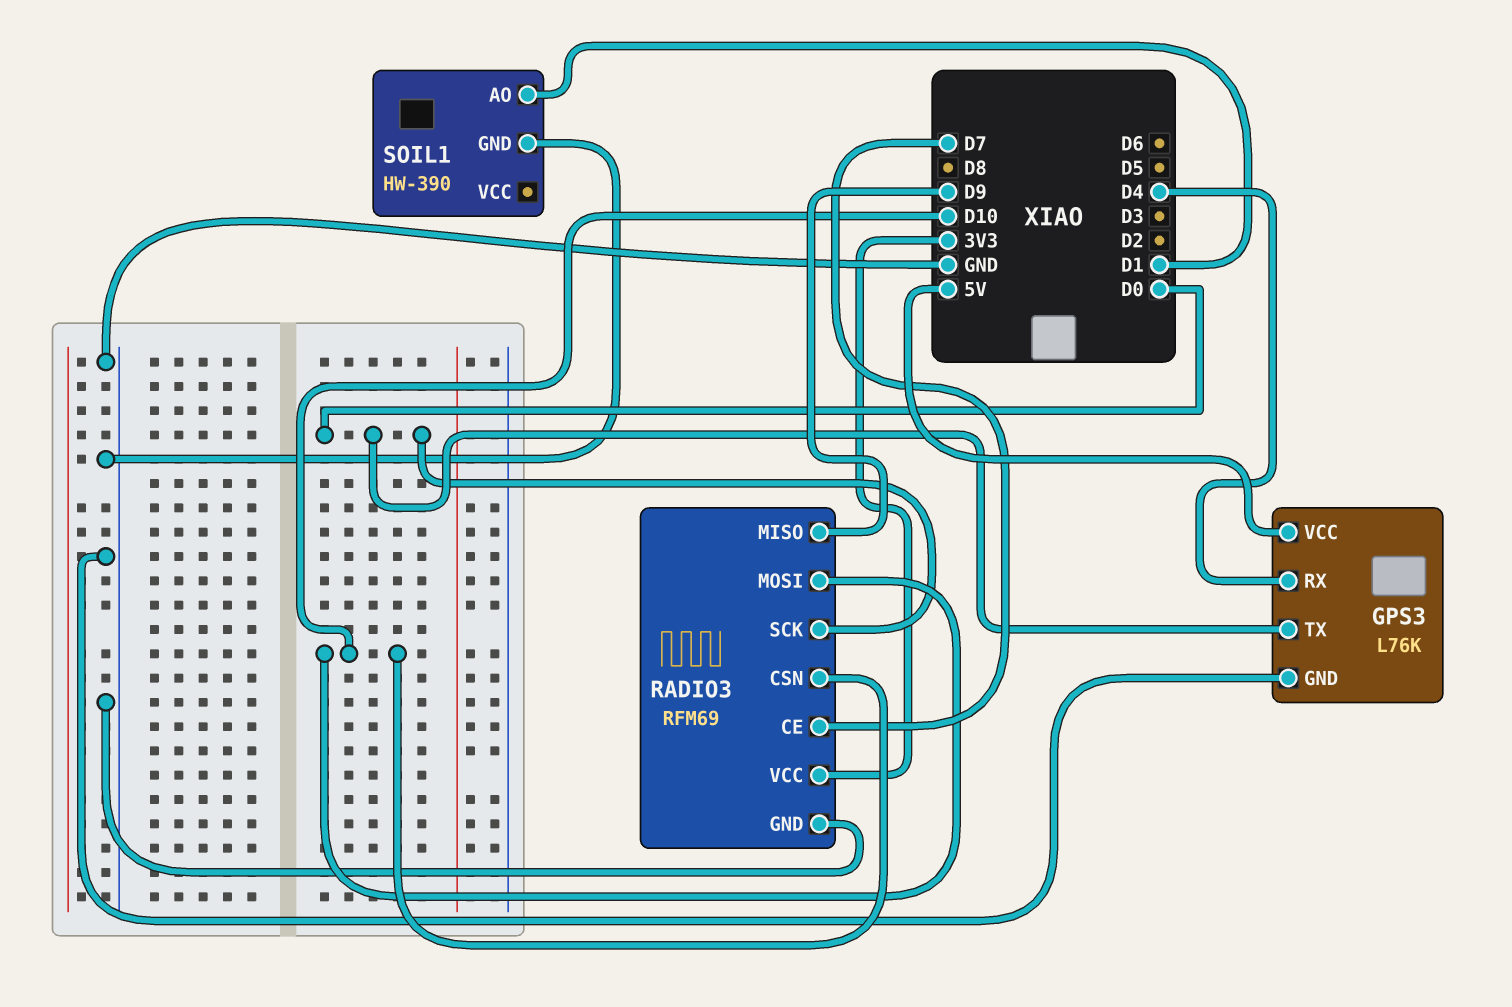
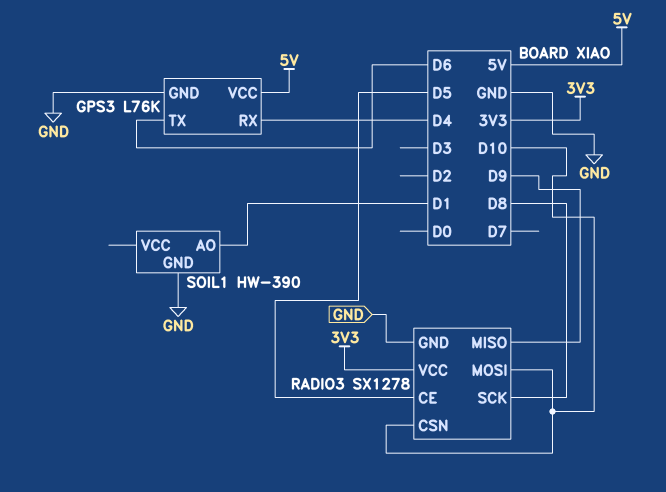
GPS3 pin TX: D0 -> D6
RADIO3: RFM69 -> SX1278
RADIO3 pin CE: D7 -> D5
RADIO3 pin SCK: D0 -> D8

